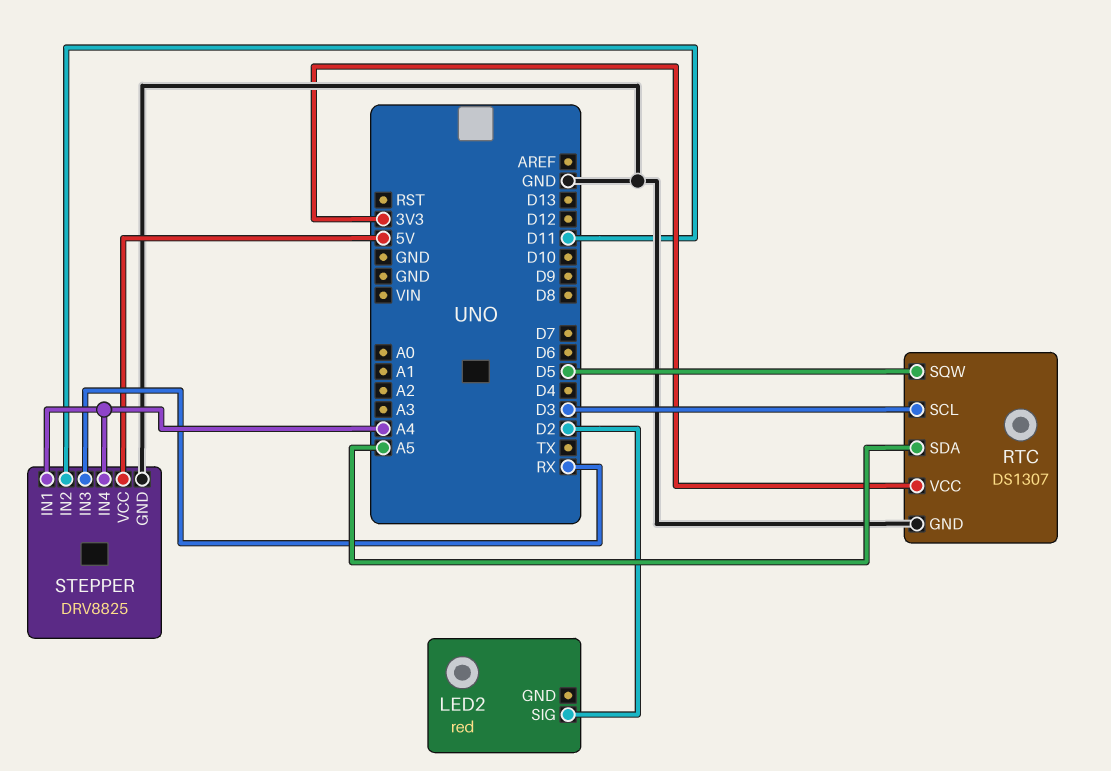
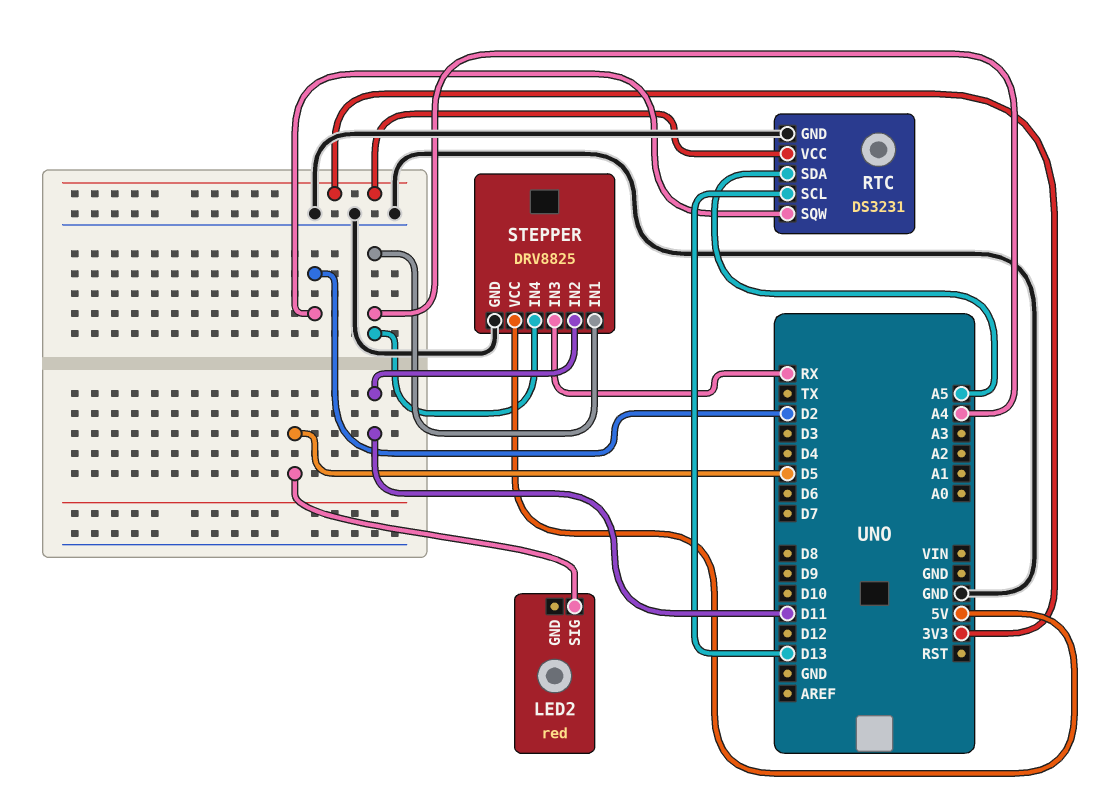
LED2 pin SIG: D2 -> D5
RTC: DS1307 -> DS3231
RTC pin SCL: D3 -> D13
RTC pin SQW: D5 -> D2

